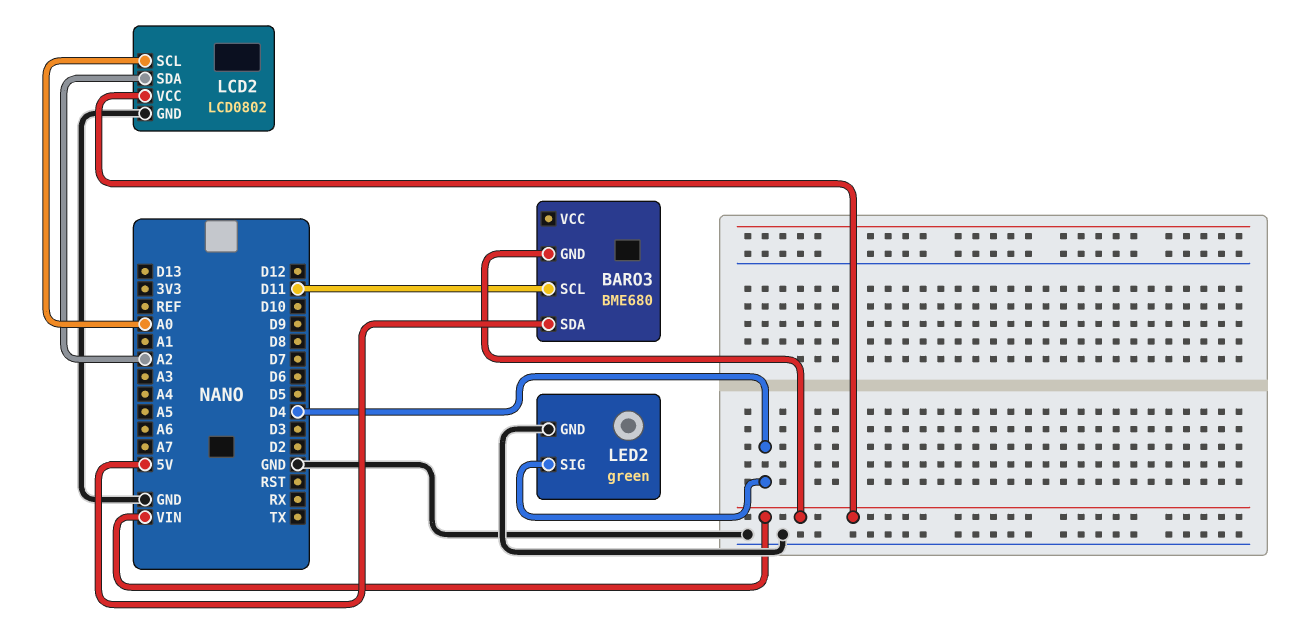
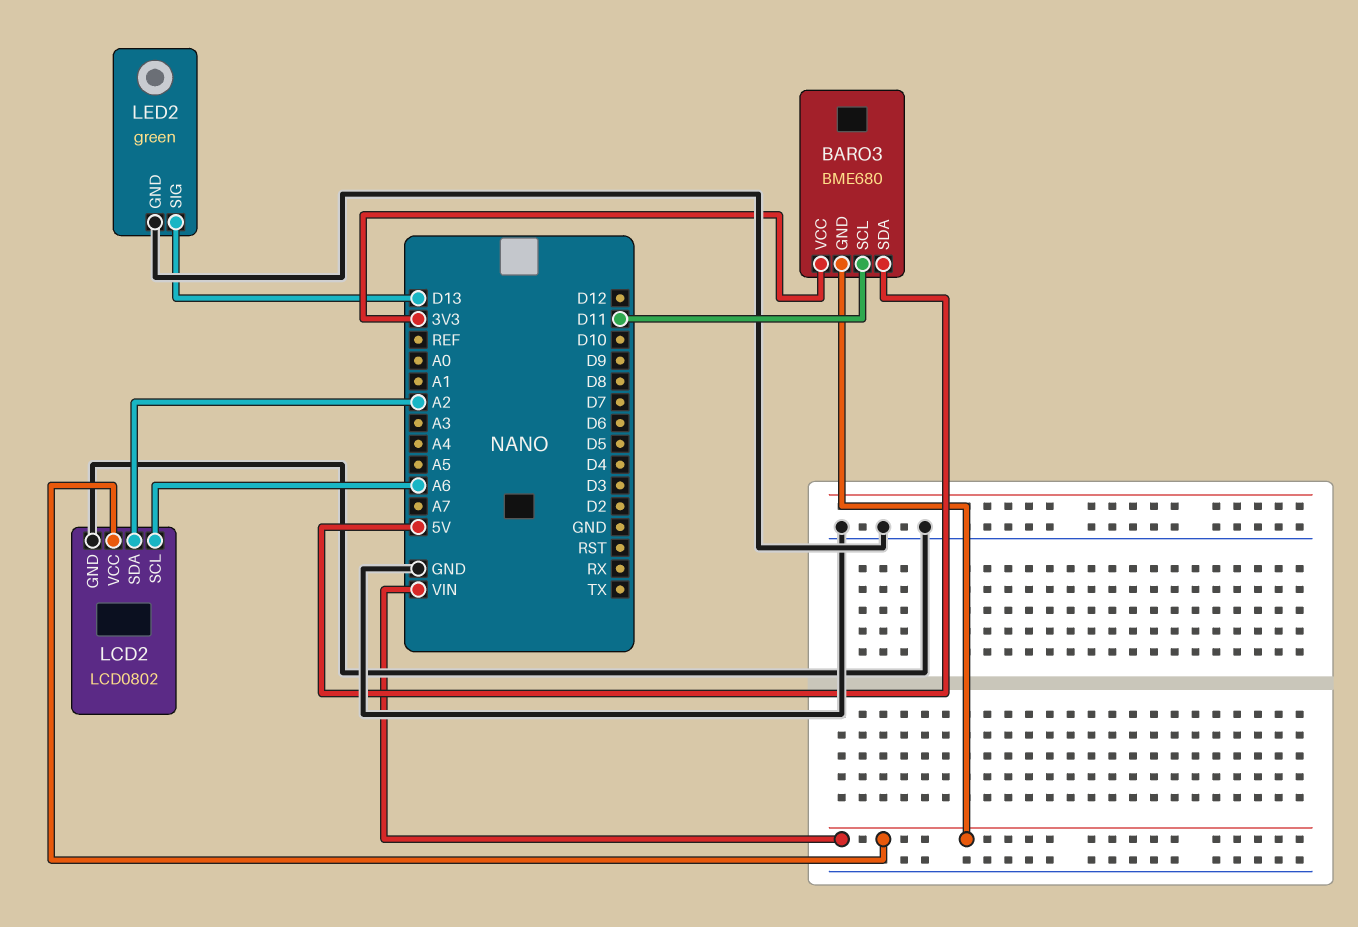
BARO3 pin VCC: none -> 3V3
LCD2 pin SCL: A0 -> A6
LED2 pin SIG: D4 -> D13

